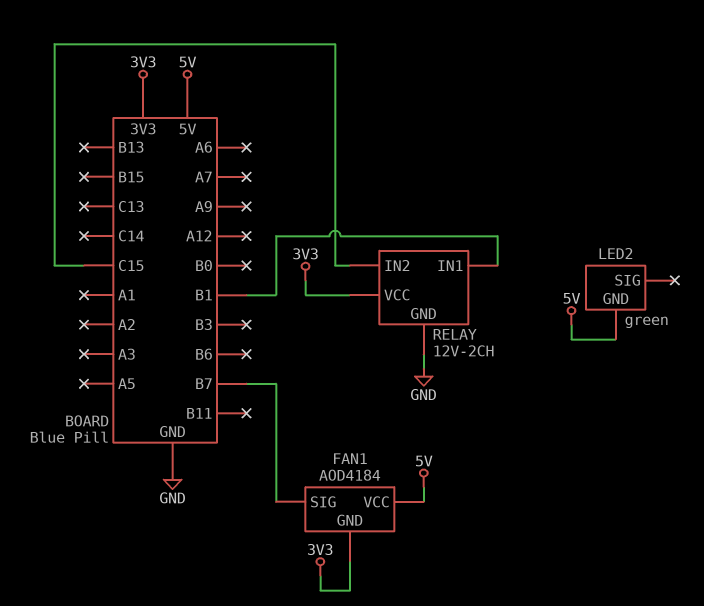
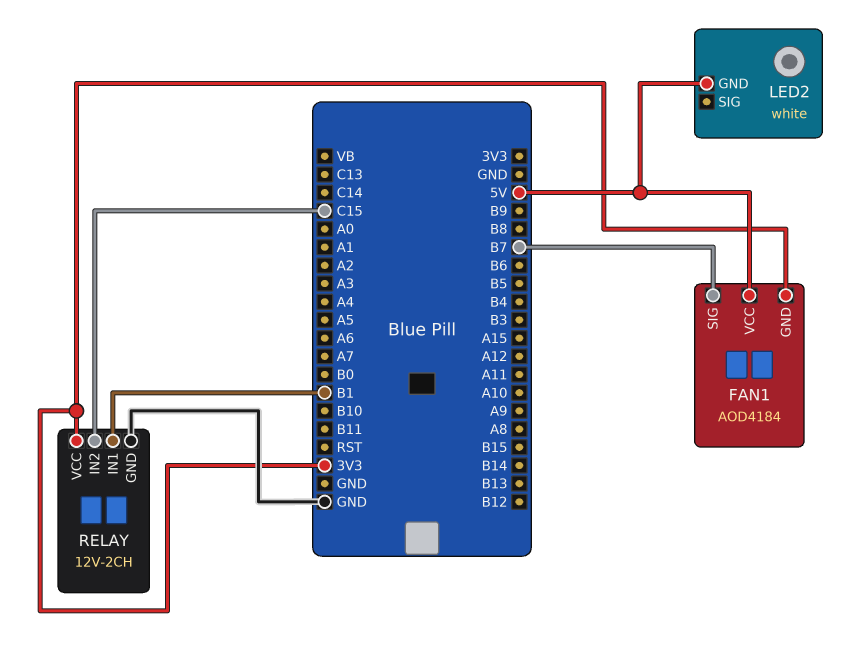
LED2: green -> white

